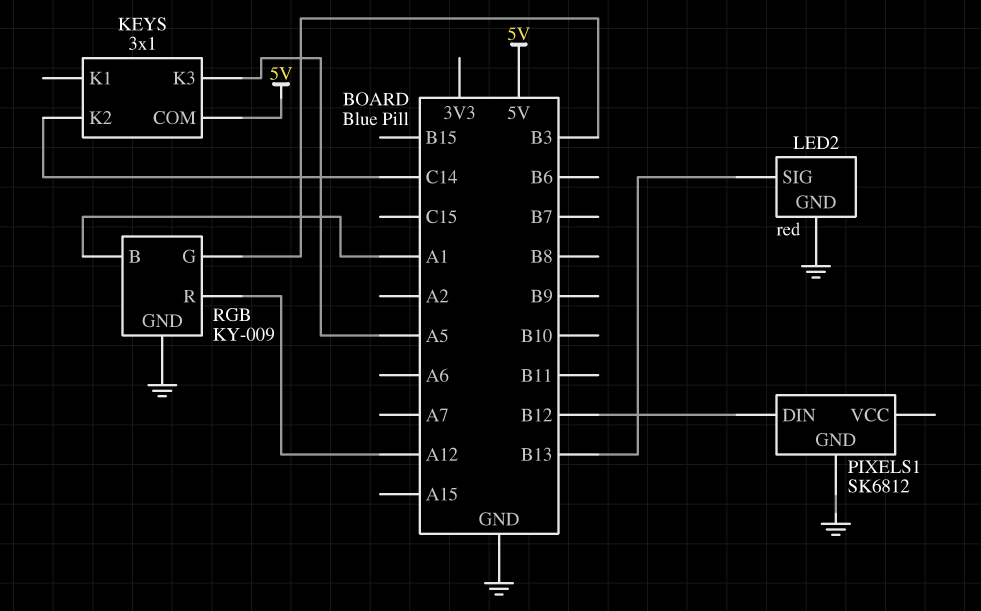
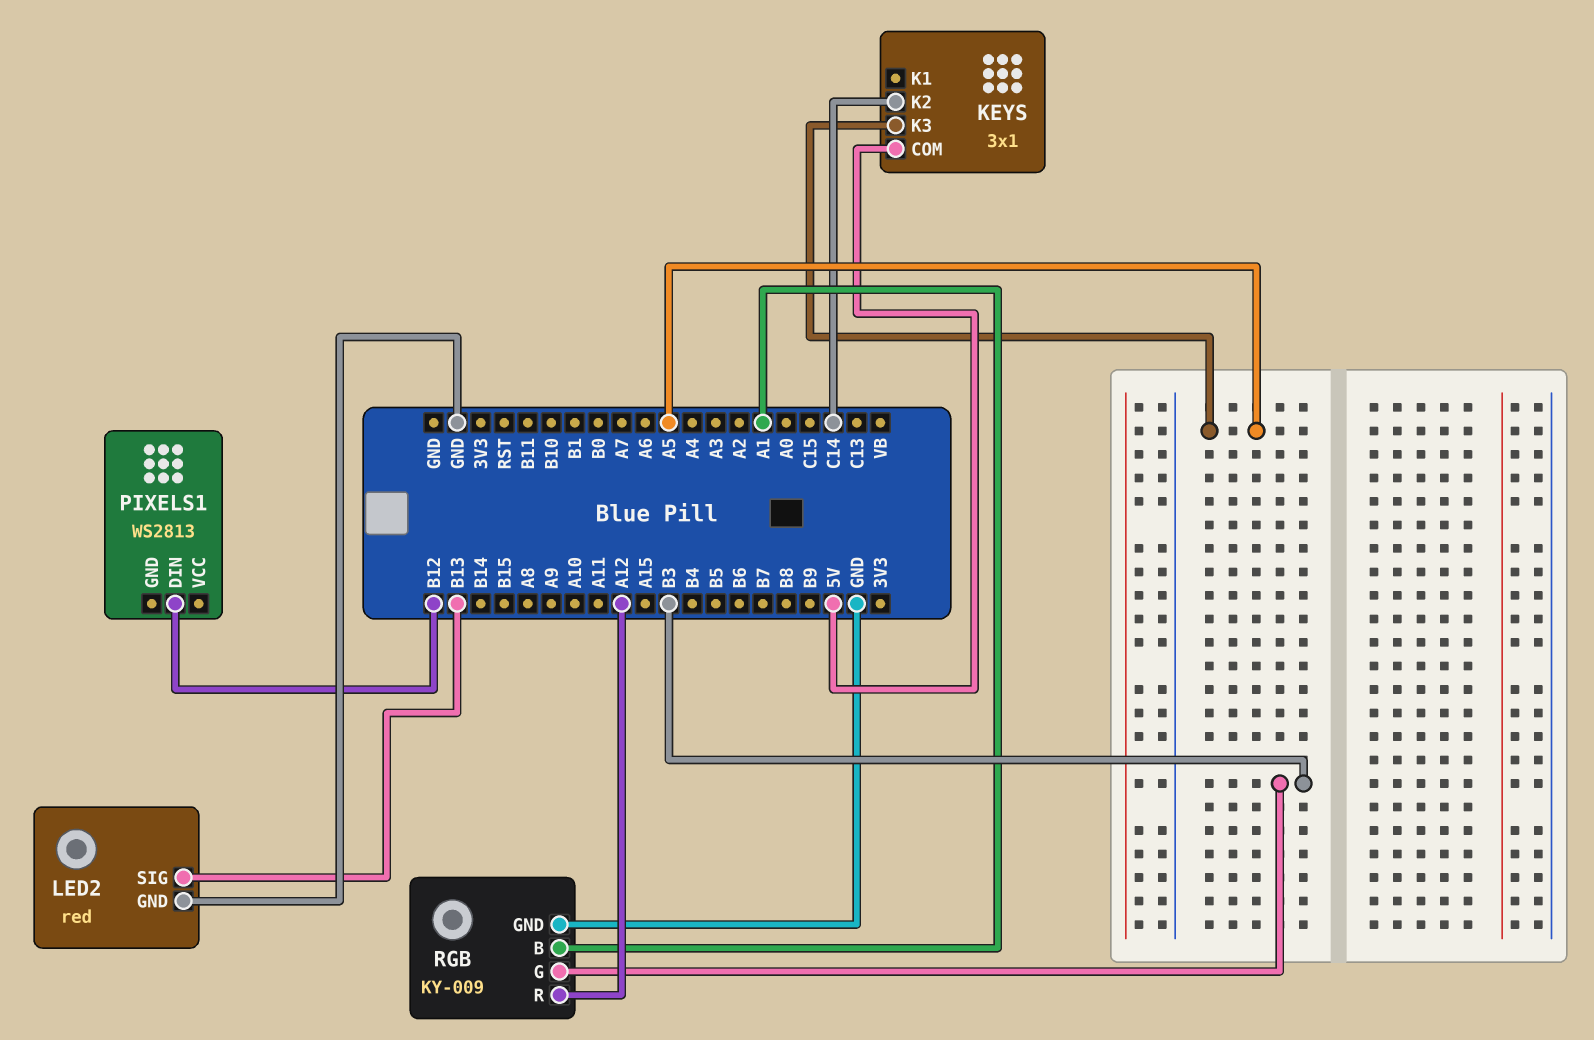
PIXELS1: SK6812 -> WS2813
PIXELS1 pin GND: GND -> none

